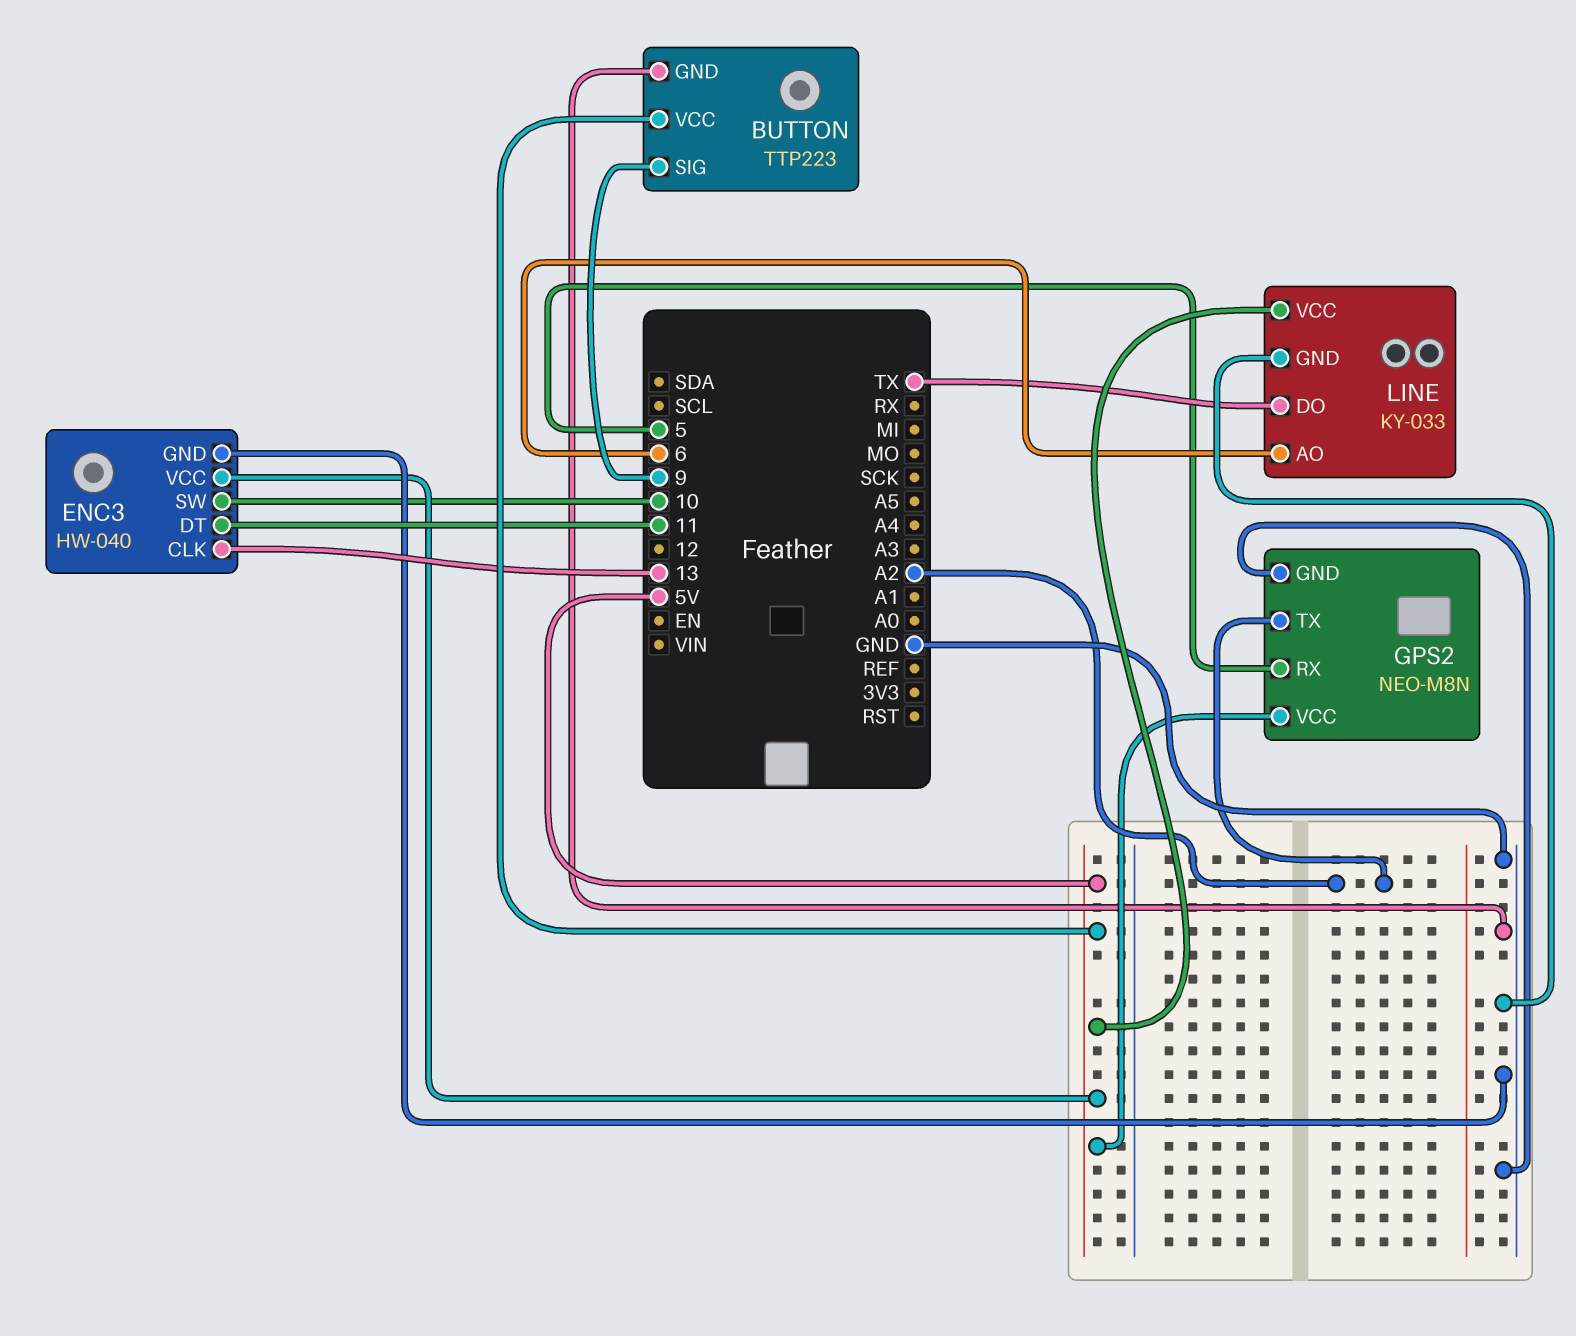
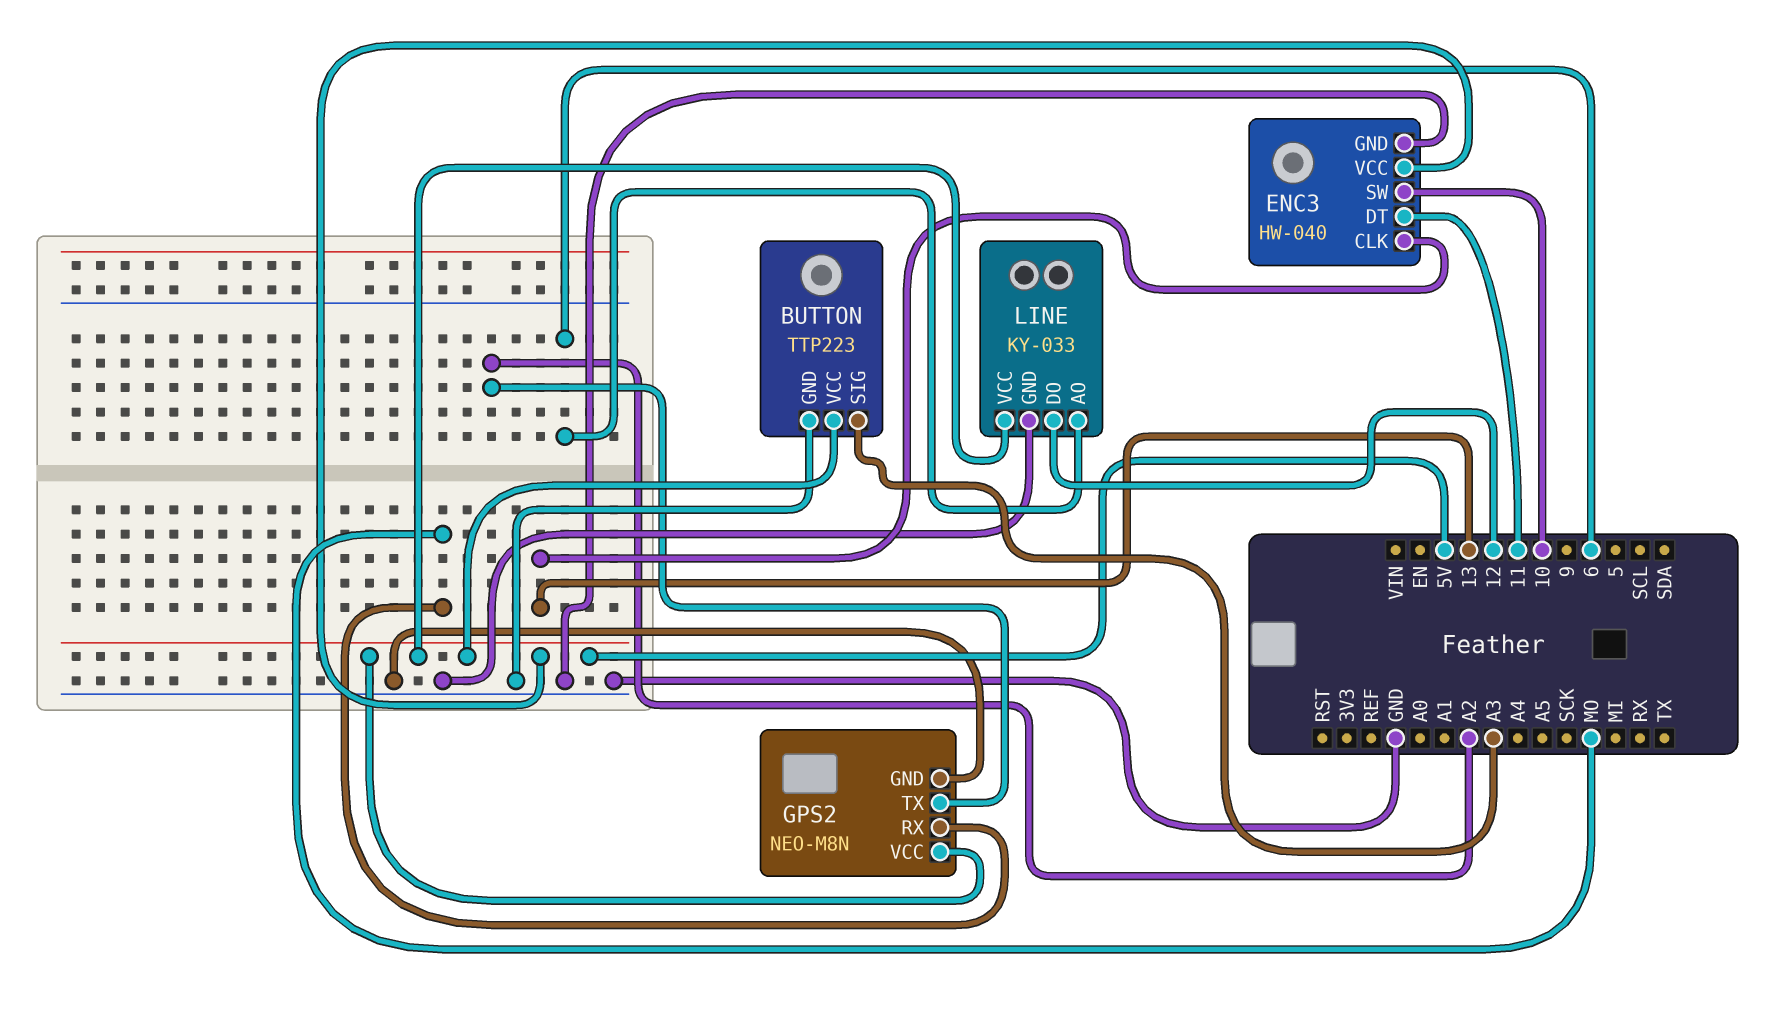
BUTTON pin SIG: 9 -> A3
GPS2 pin RX: 5 -> MO
LINE pin DO: TX -> 12

